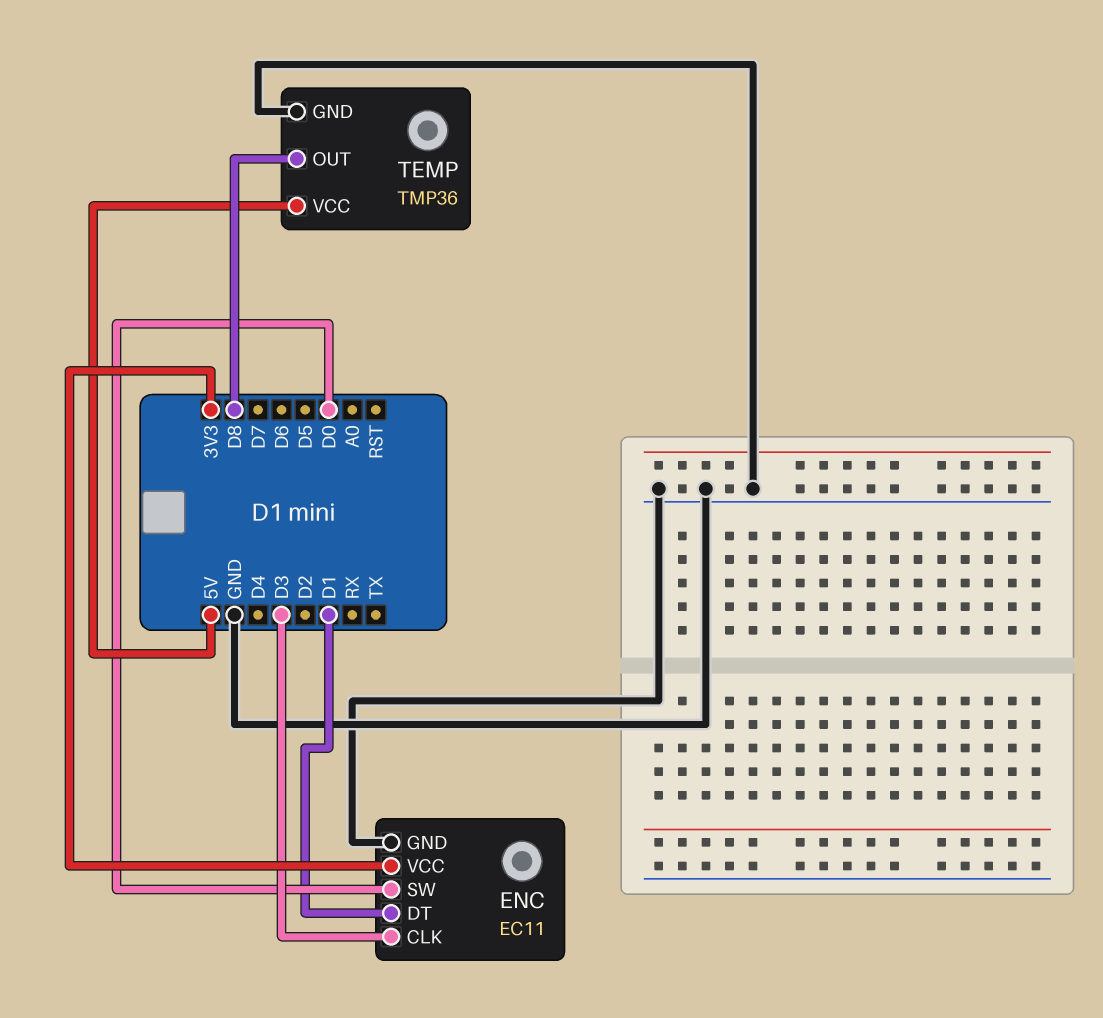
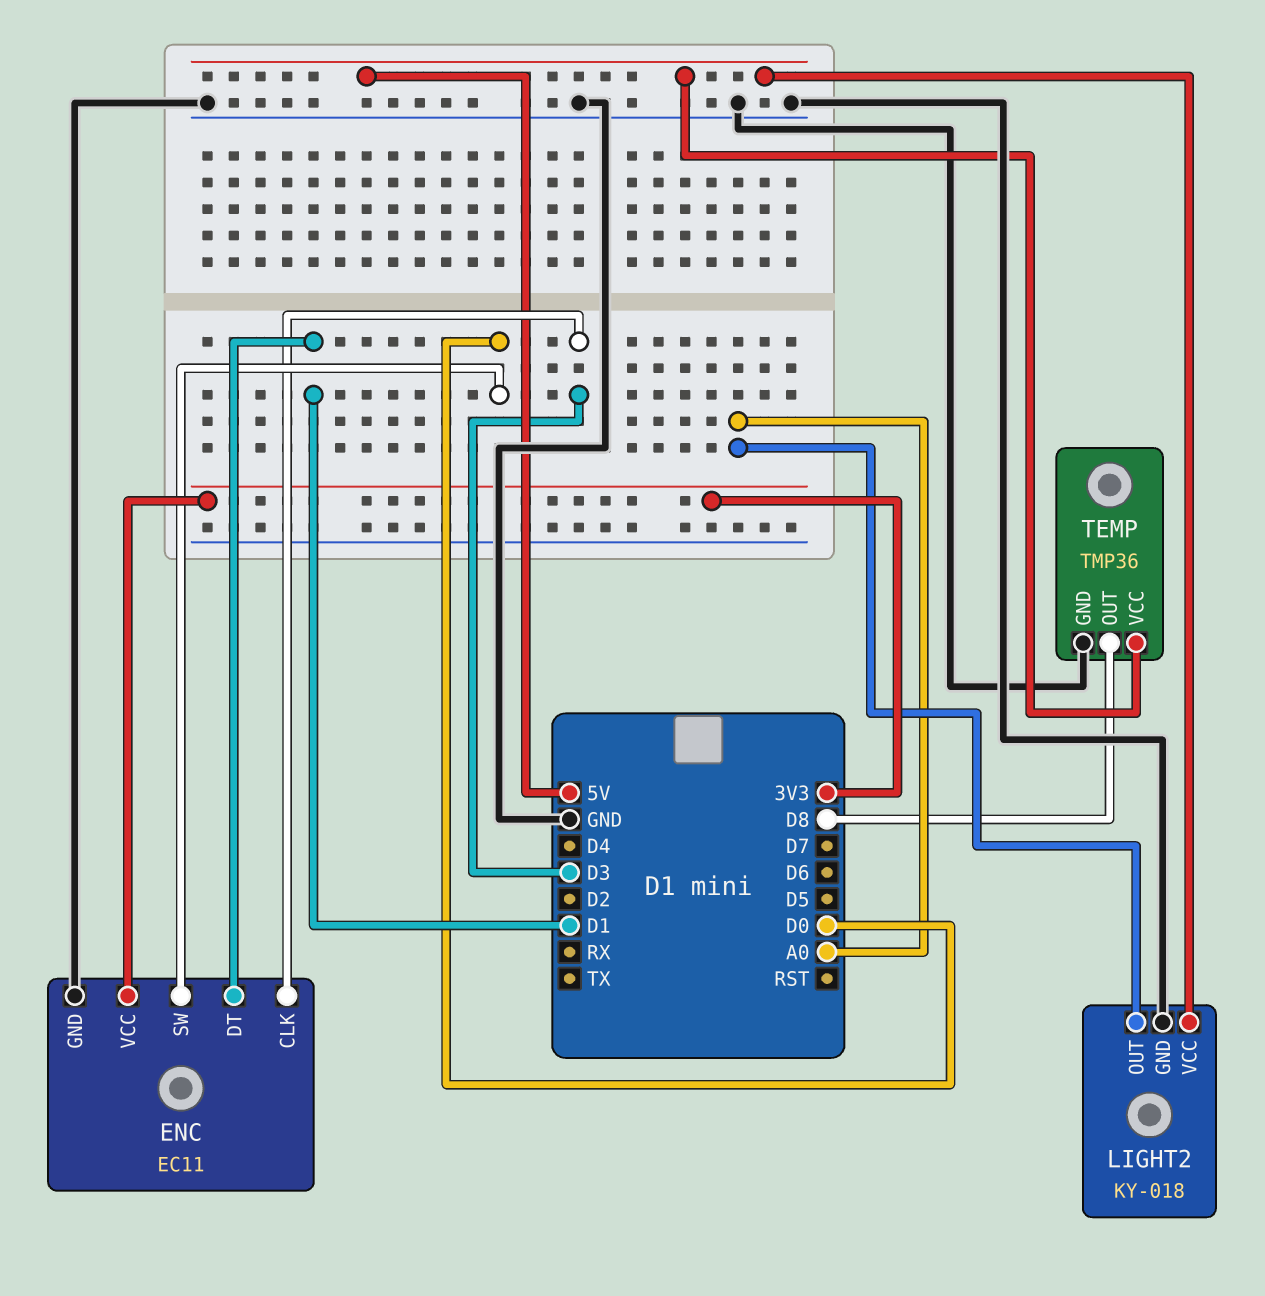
LIGHT2: none -> KY-018
LIGHT2 pin GND: none -> GND
LIGHT2 pin OUT: none -> A0
LIGHT2 pin VCC: none -> 5V

